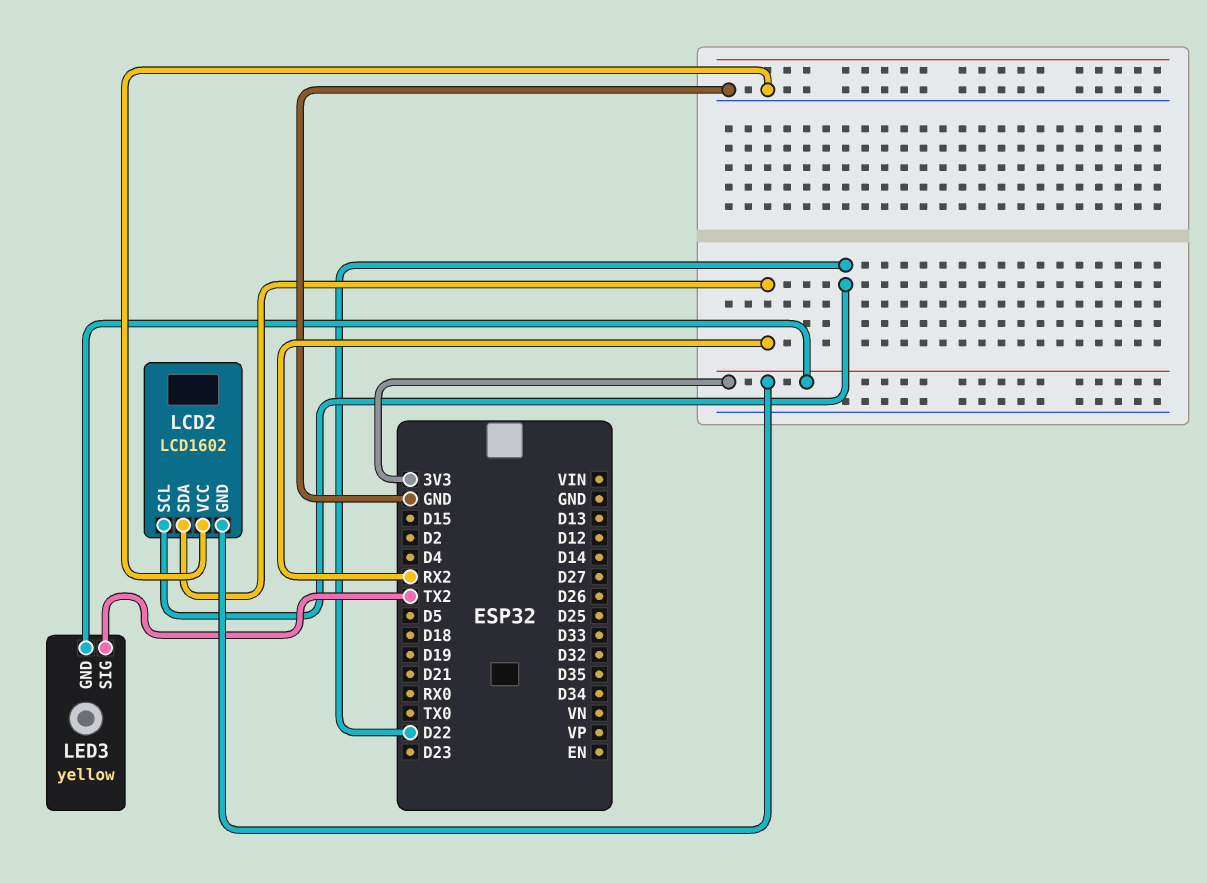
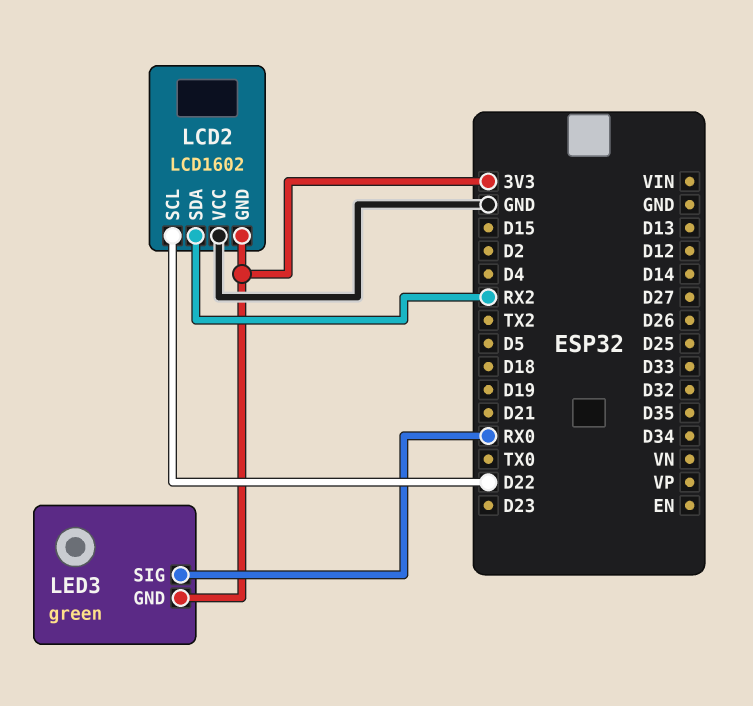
LED3: yellow -> green
LED3 pin SIG: TX2 -> RX0

